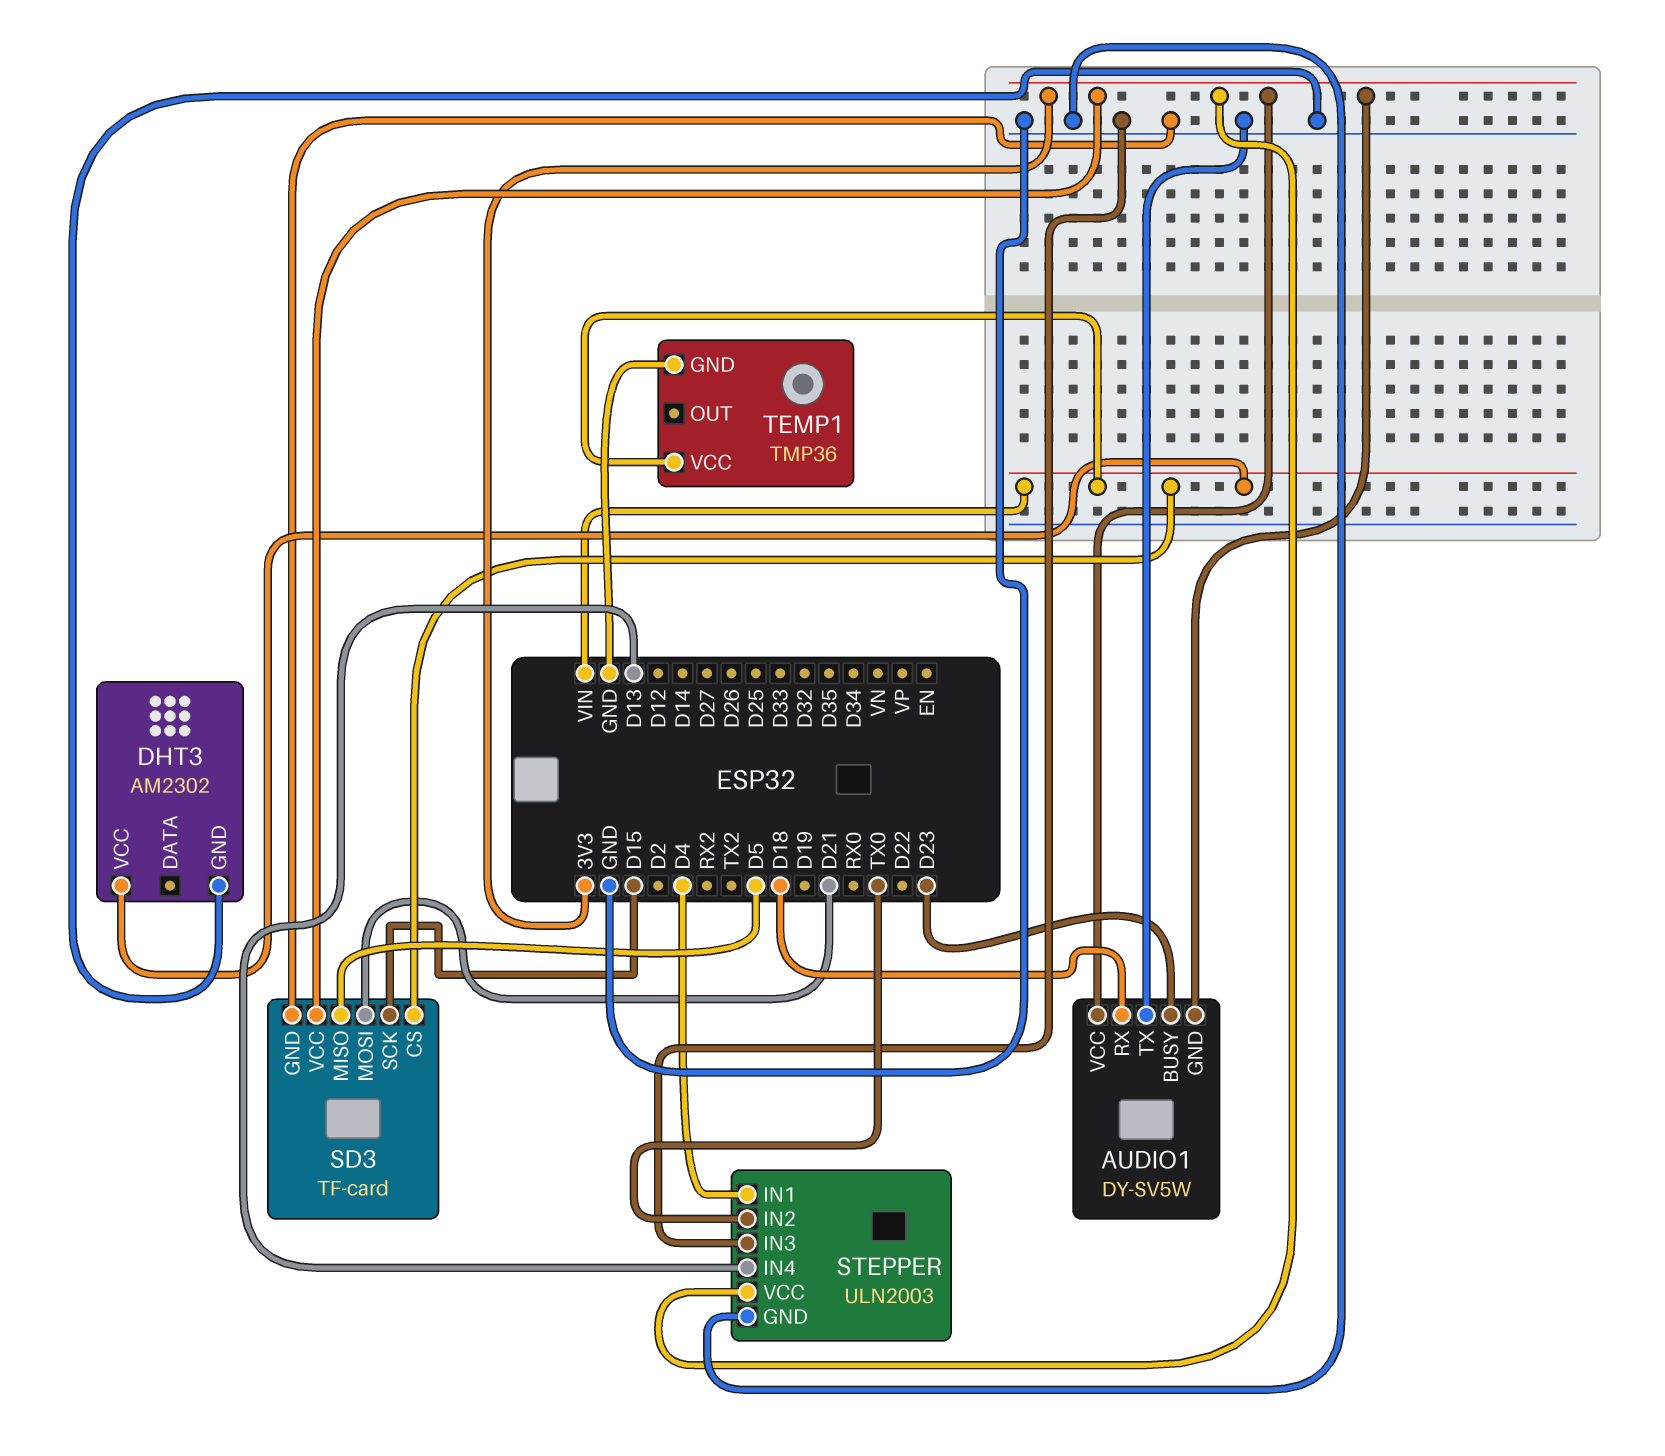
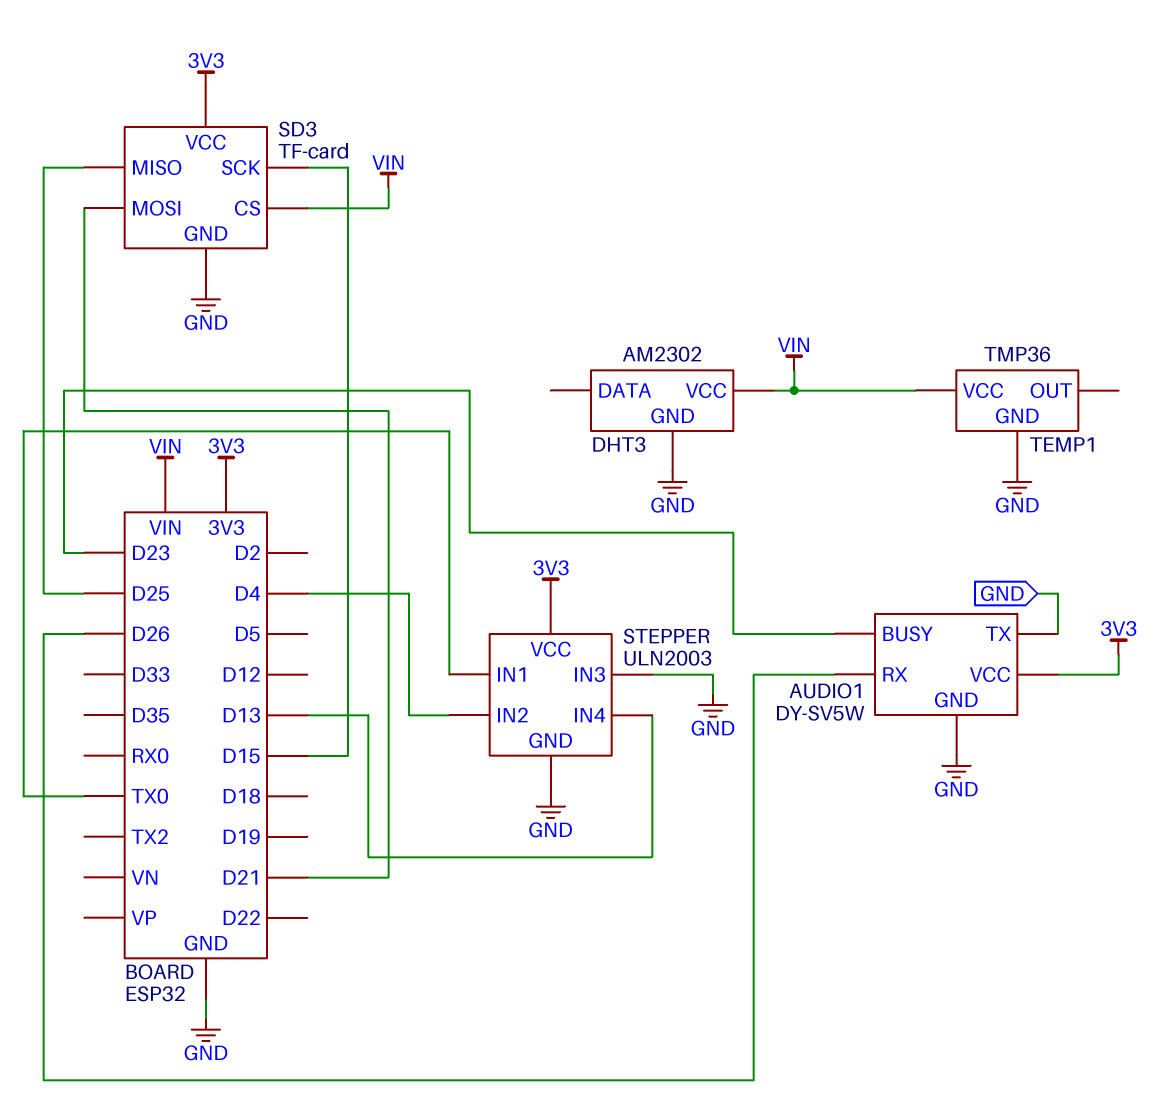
AUDIO1 pin GND: 3V3 -> GND
AUDIO1 pin RX: D18 -> D26
SD3 pin MISO: D5 -> D25
STEPPER pin IN1: D4 -> TX0
STEPPER pin IN2: TX0 -> D4

